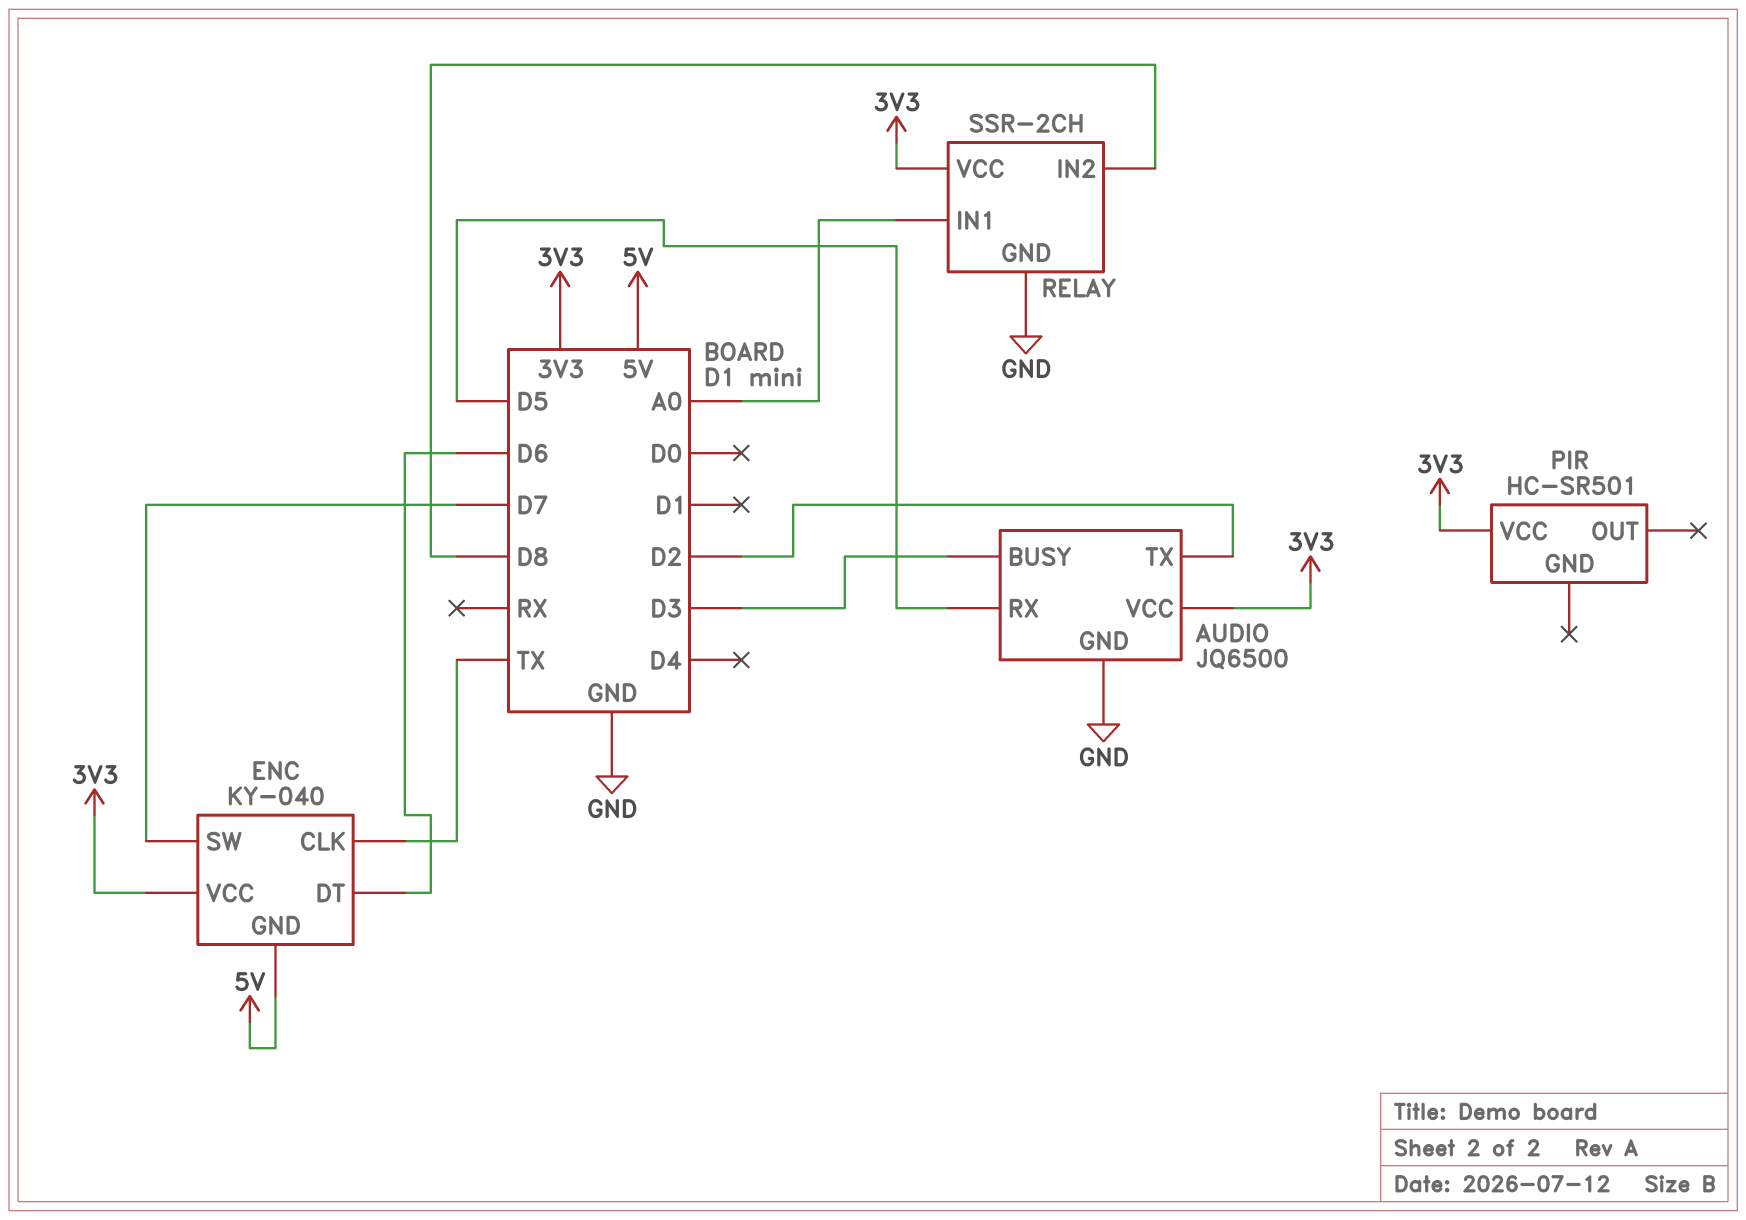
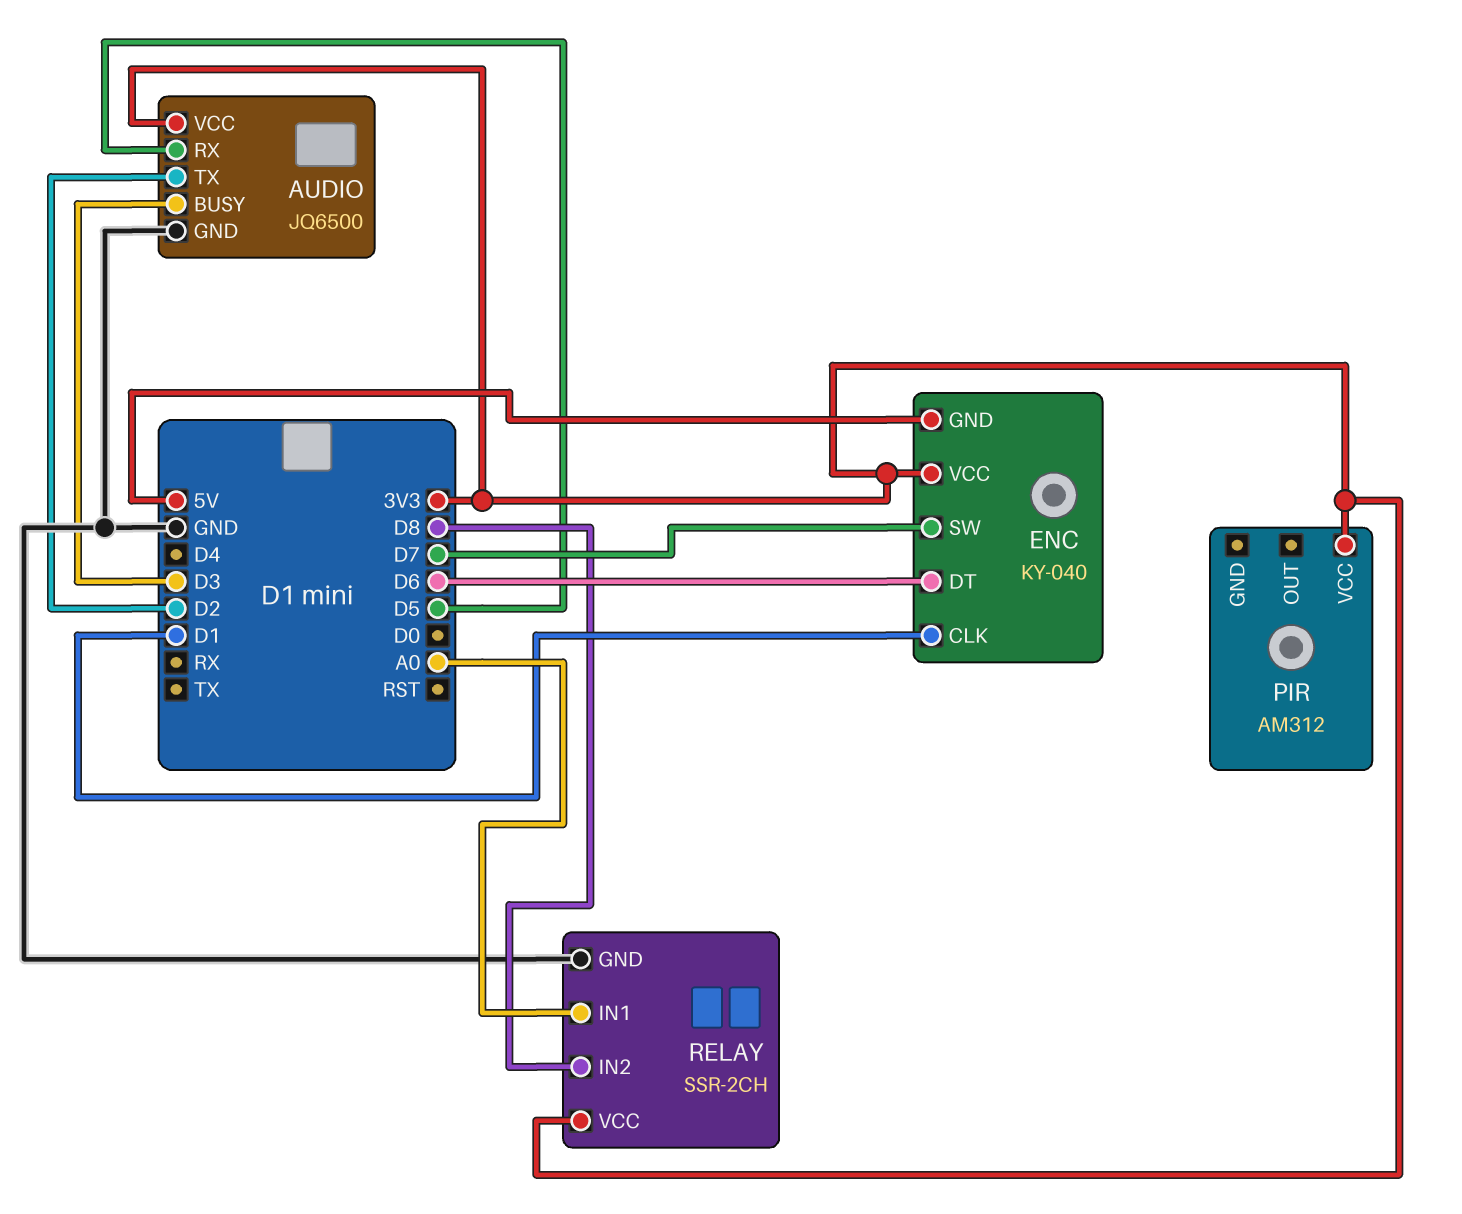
ENC pin CLK: TX -> D1
PIR: HC-SR501 -> AM312

